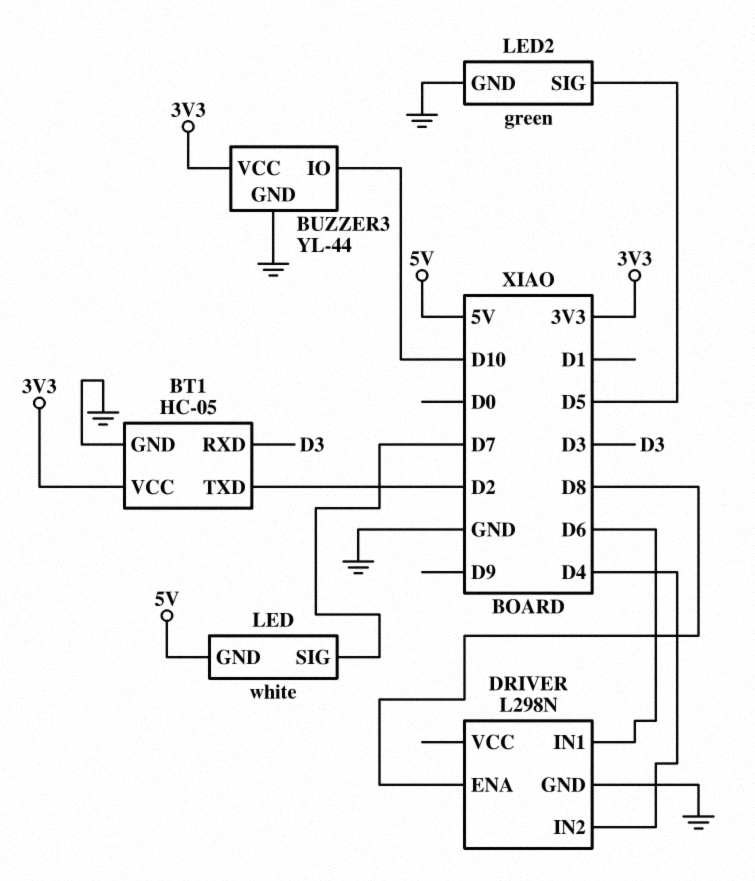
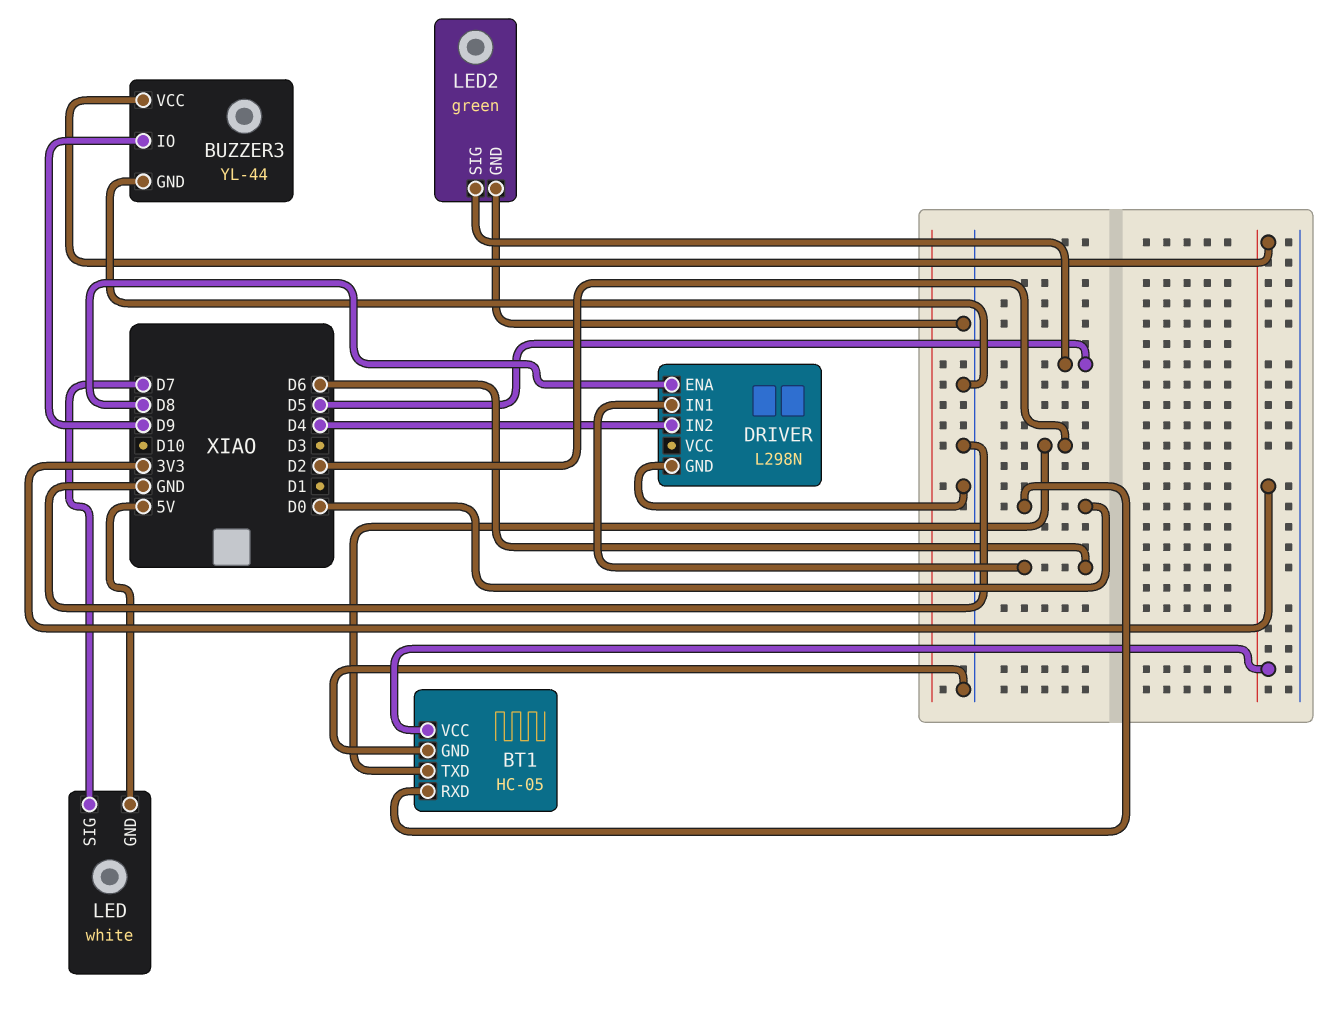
BT1 pin RXD: D3 -> D0
BUZZER3 pin IO: D10 -> D9

